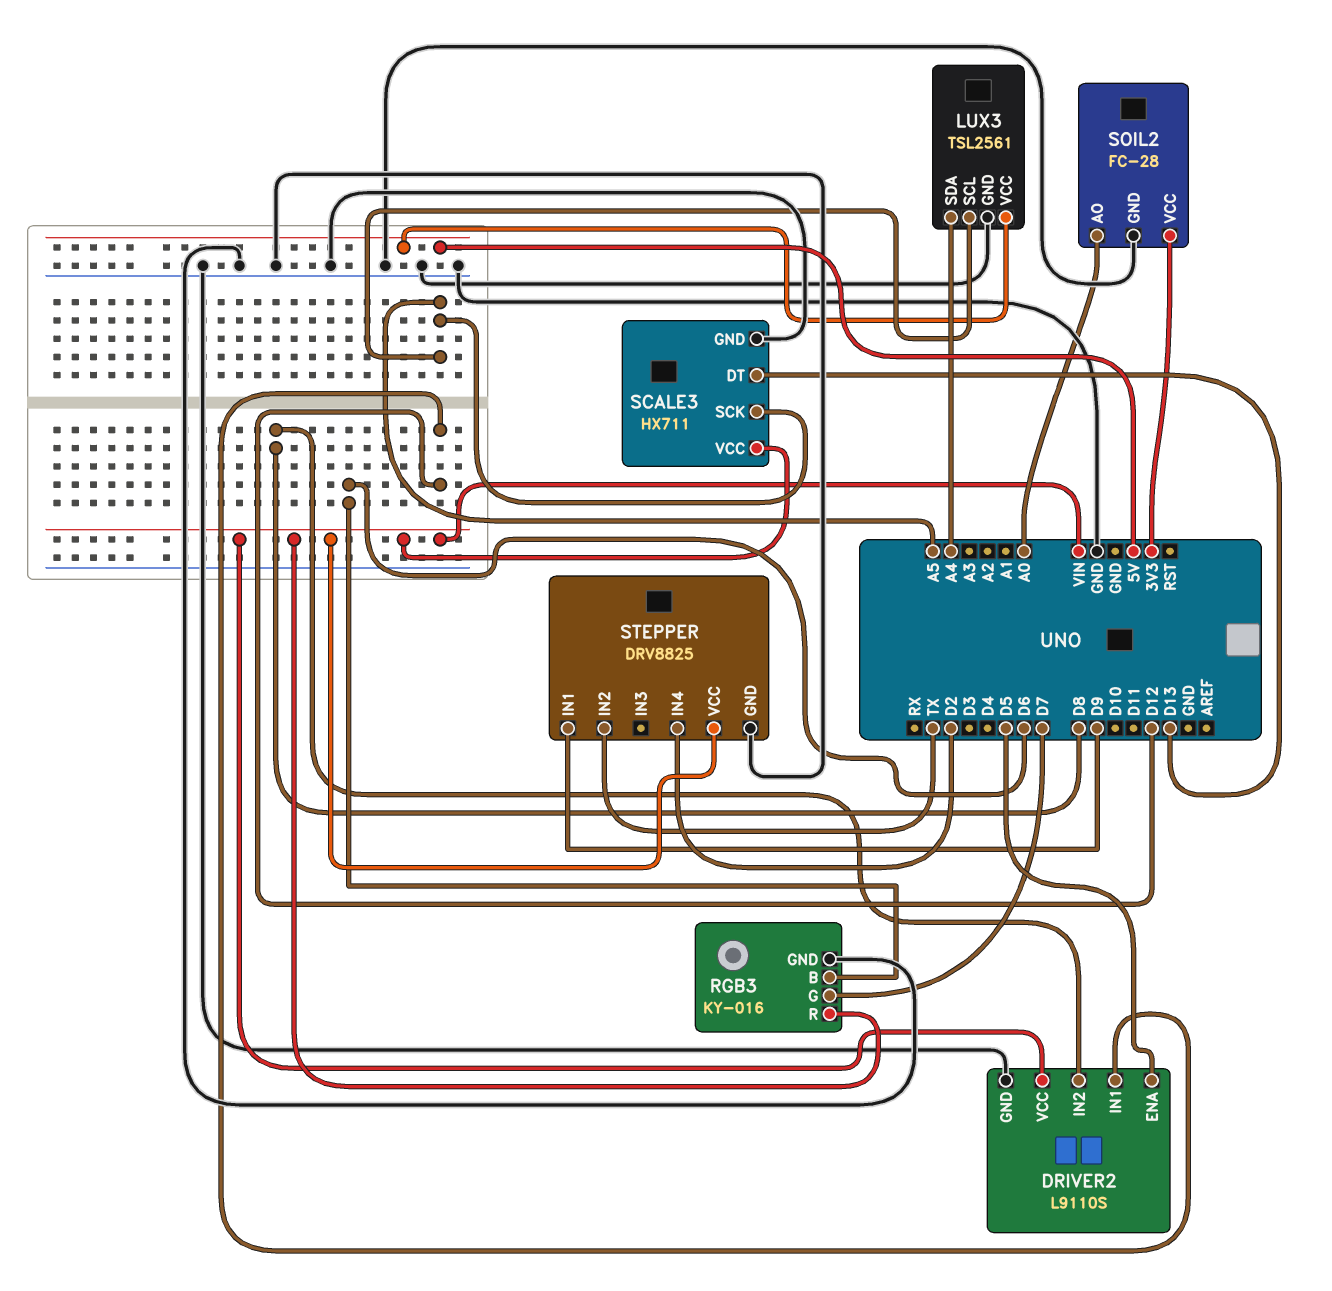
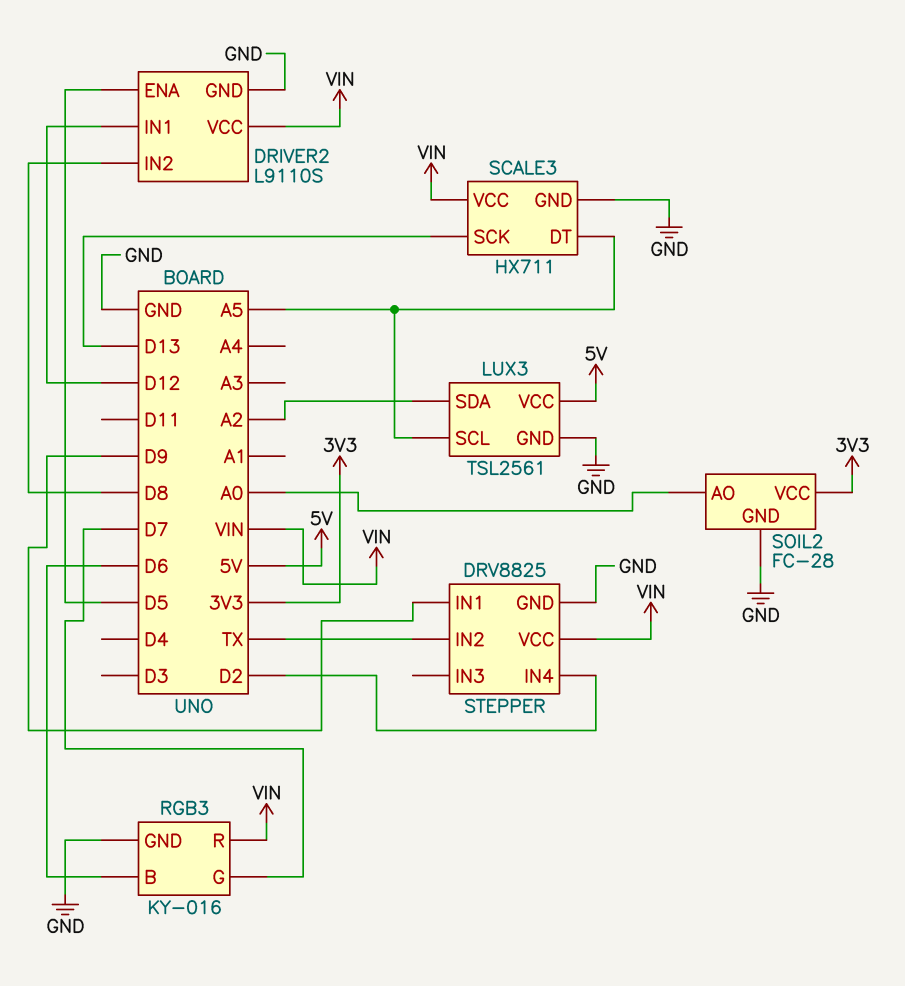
LUX3 pin SDA: A4 -> A2
SCALE3 pin DT: D13 -> A5
SCALE3 pin SCK: A5 -> D13

